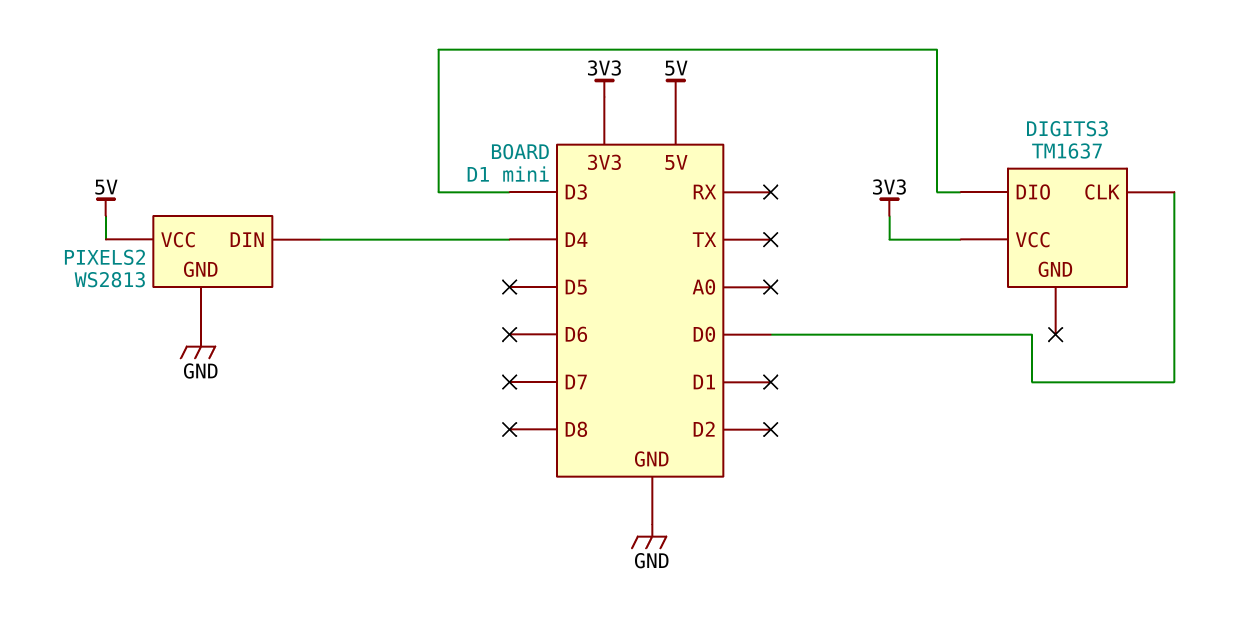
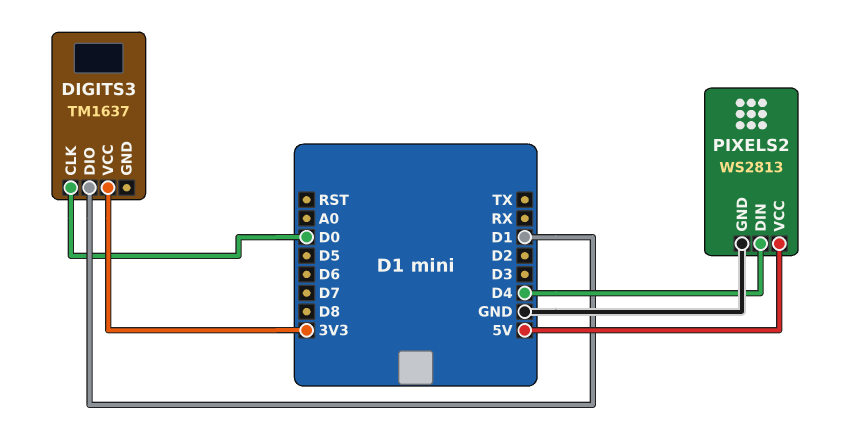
DIGITS3 pin DIO: D3 -> D1

